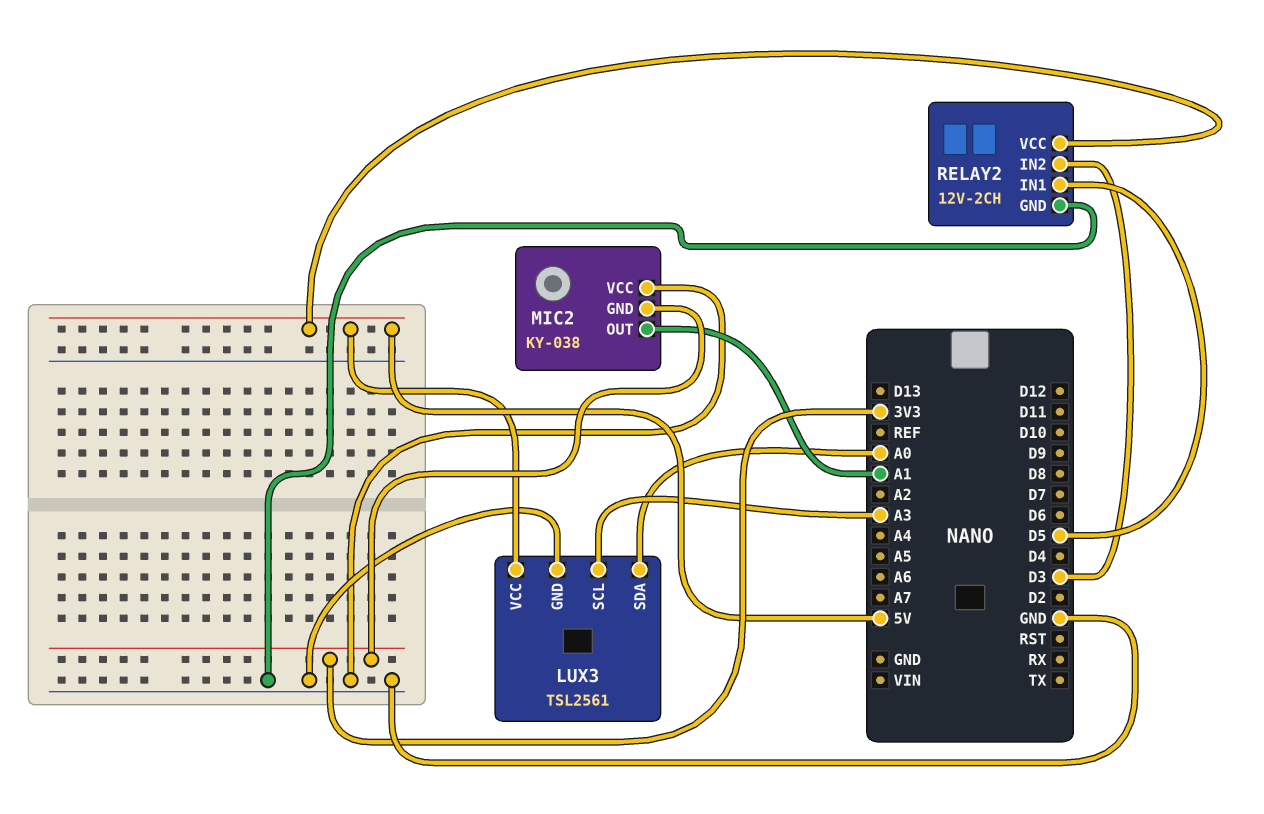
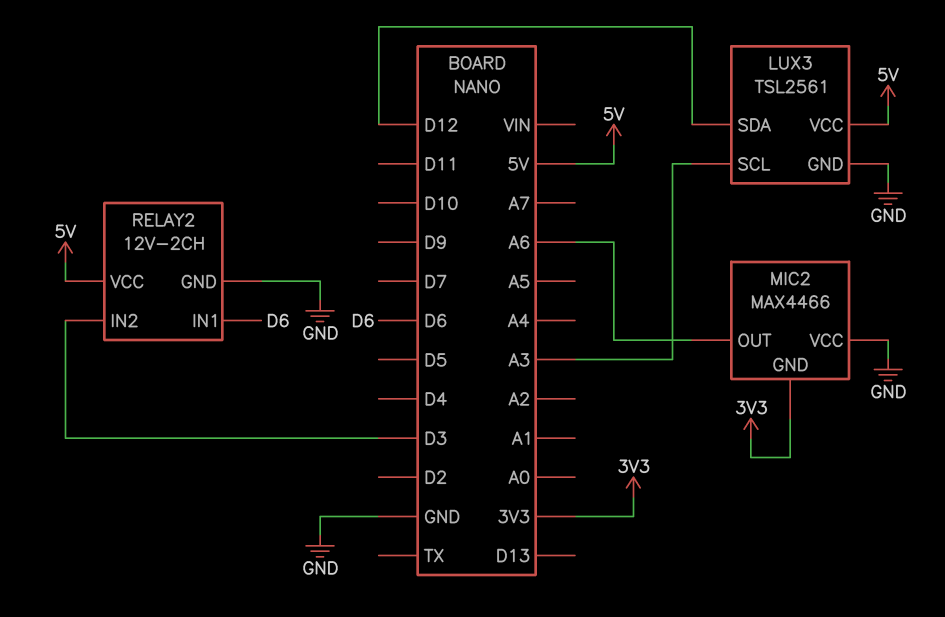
LUX3 pin SDA: A0 -> D12
MIC2: KY-038 -> MAX4466
MIC2 pin OUT: A1 -> A6
RELAY2 pin IN1: D5 -> D6

